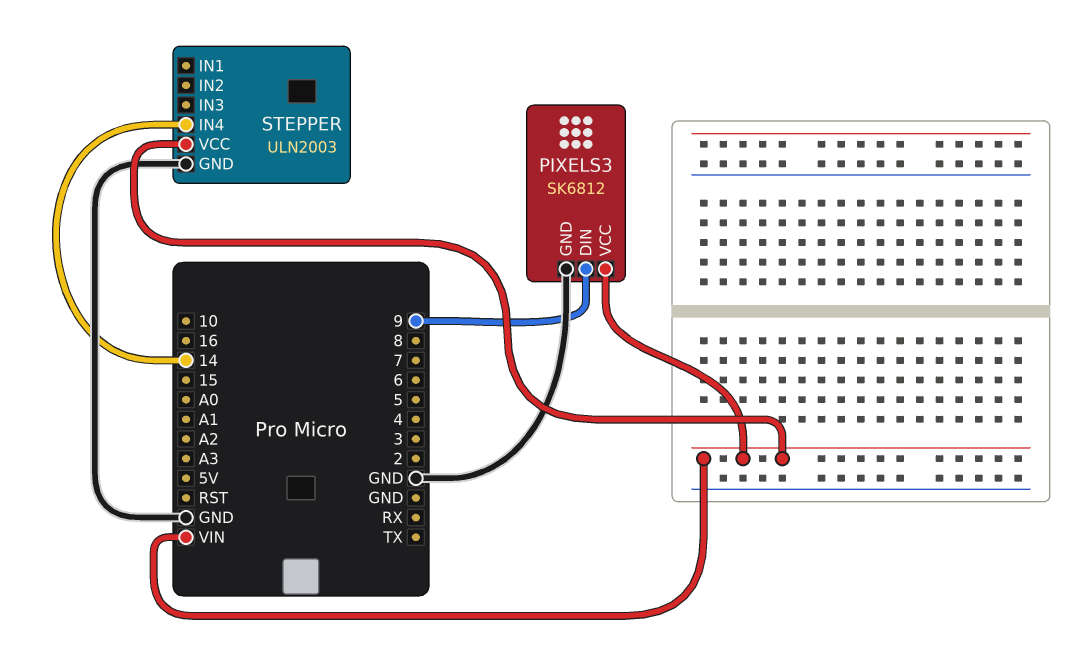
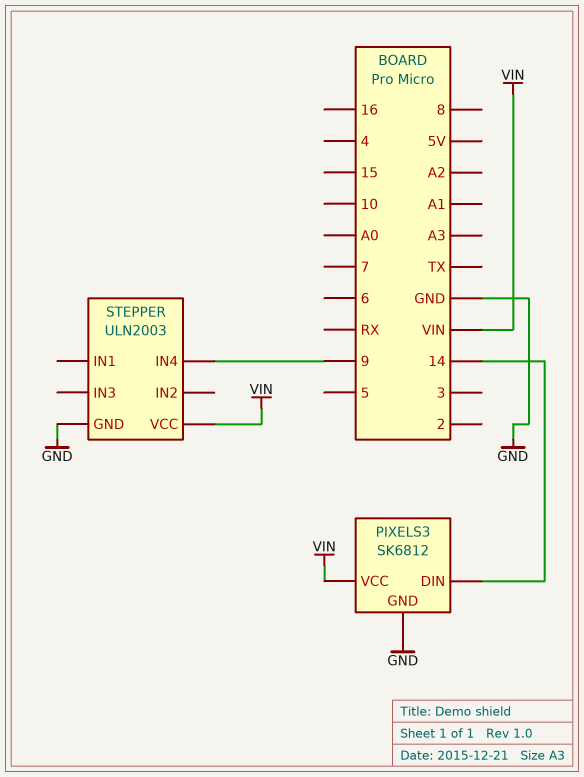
PIXELS3 pin DIN: 9 -> 14
STEPPER pin IN4: 14 -> 9

